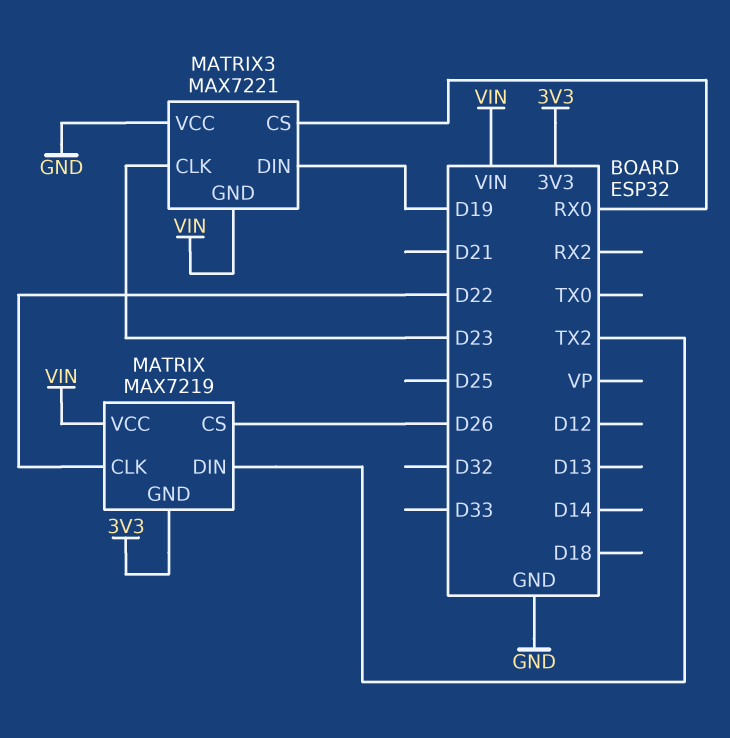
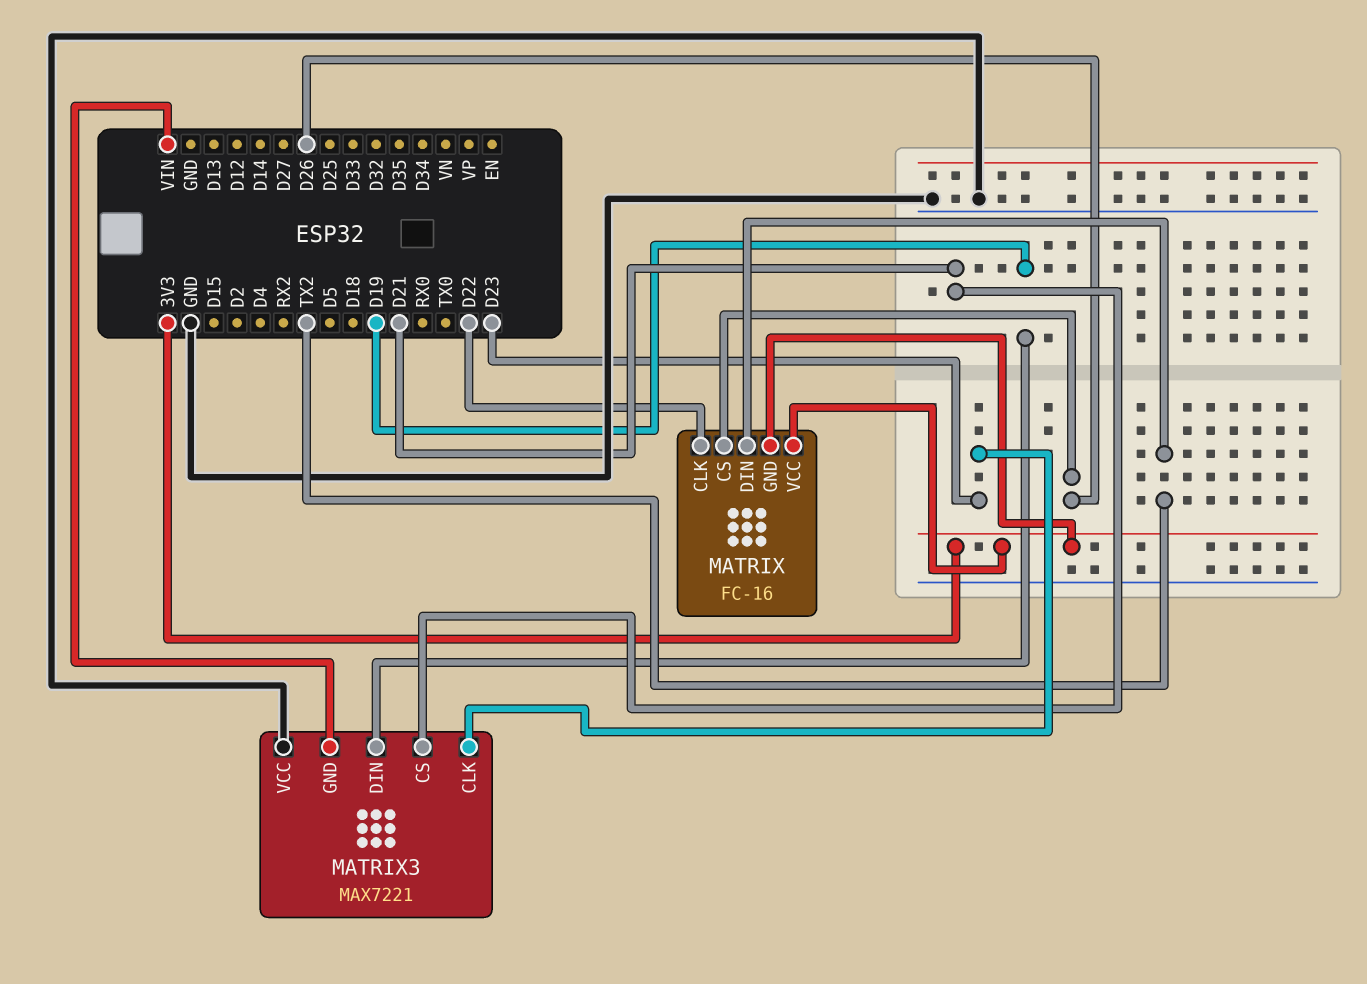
MATRIX: MAX7219 -> FC-16
MATRIX pin VCC: VIN -> 3V3
MATRIX3 pin CS: RX0 -> D21

